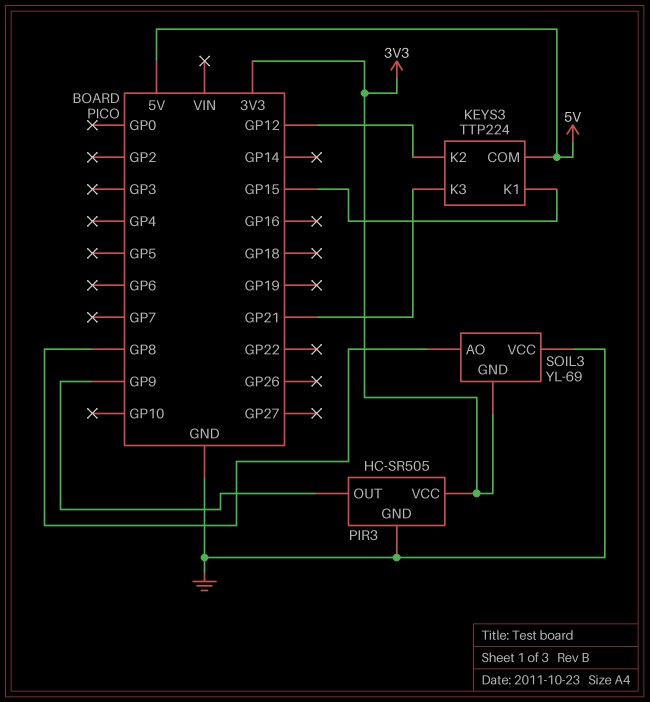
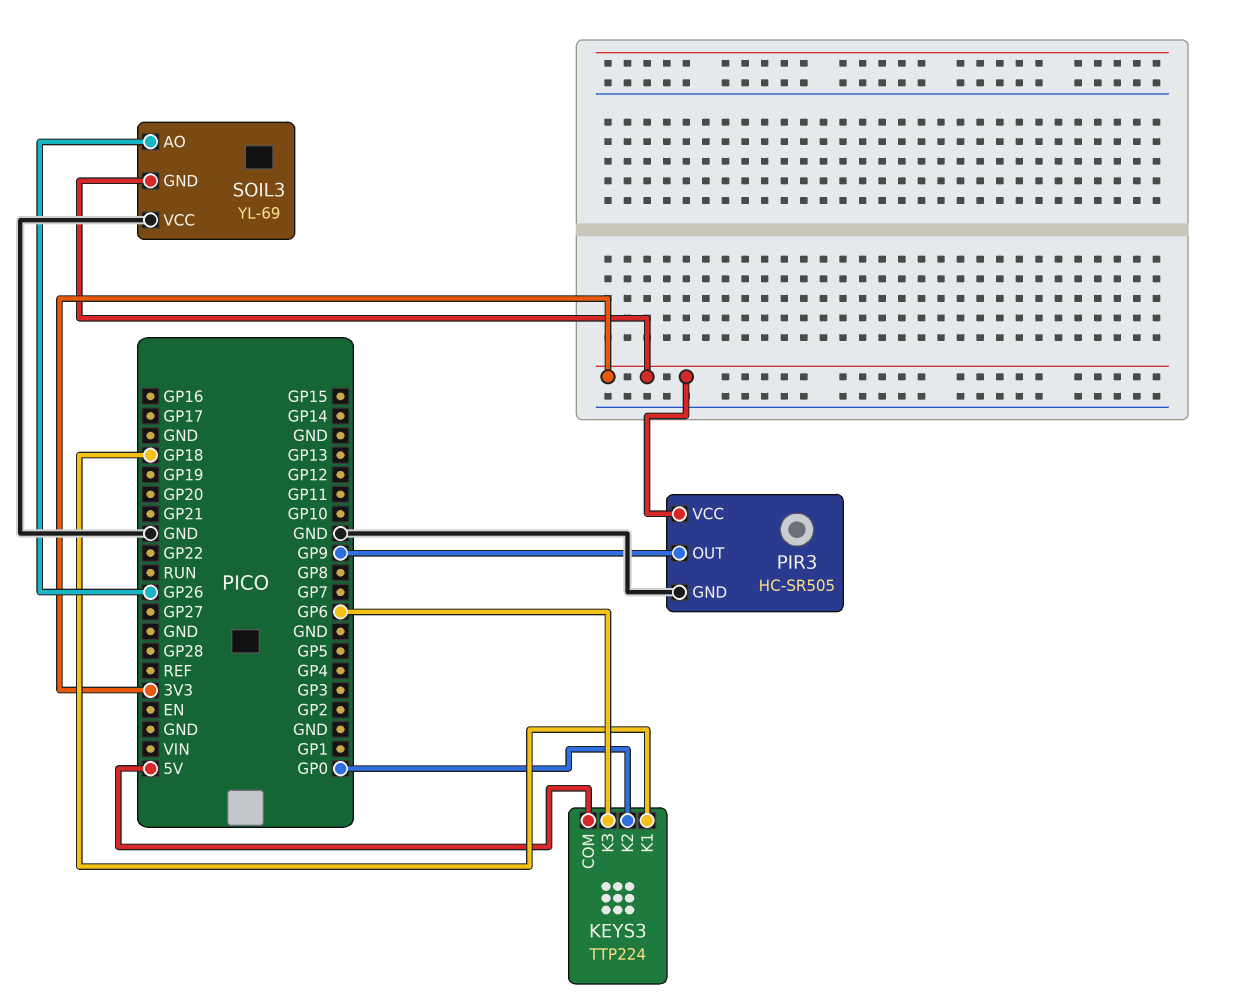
KEYS3 pin K1: GP15 -> GP18
KEYS3 pin K2: GP12 -> GP0
KEYS3 pin K3: GP21 -> GP6
SOIL3 pin AO: GP8 -> GP26

